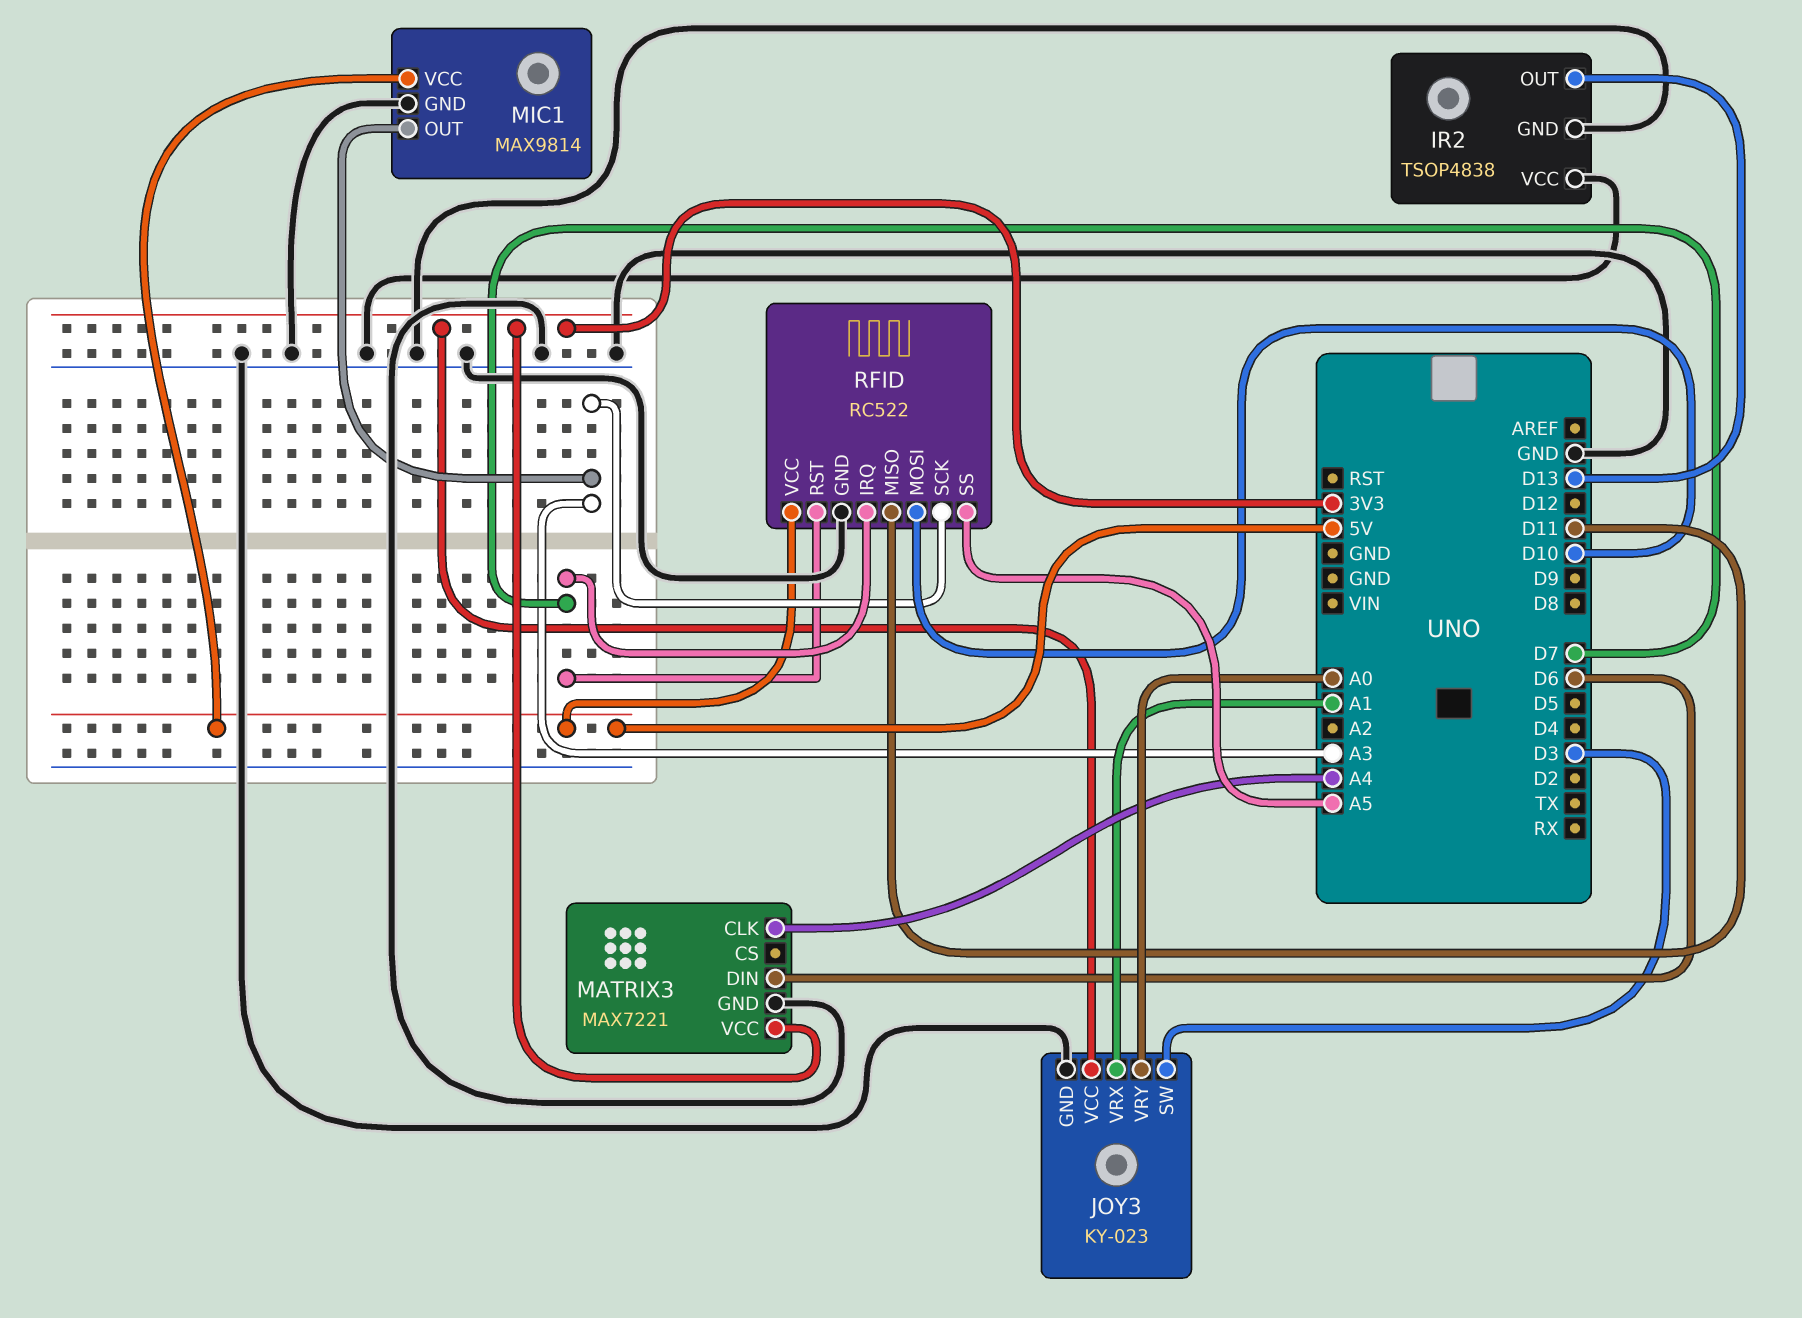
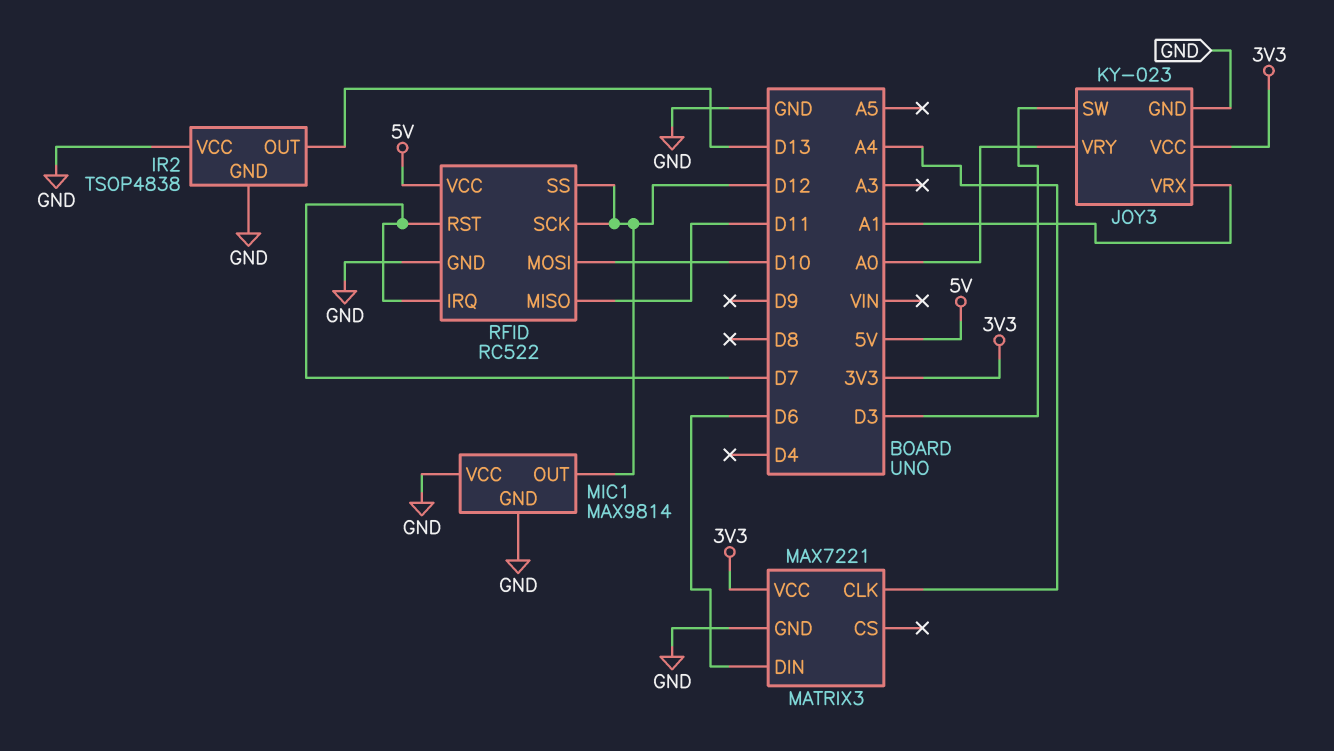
MIC1 pin OUT: A3 -> D12
MIC1 pin VCC: 5V -> GND
RFID pin SCK: A3 -> D12
RFID pin SS: A5 -> D12

